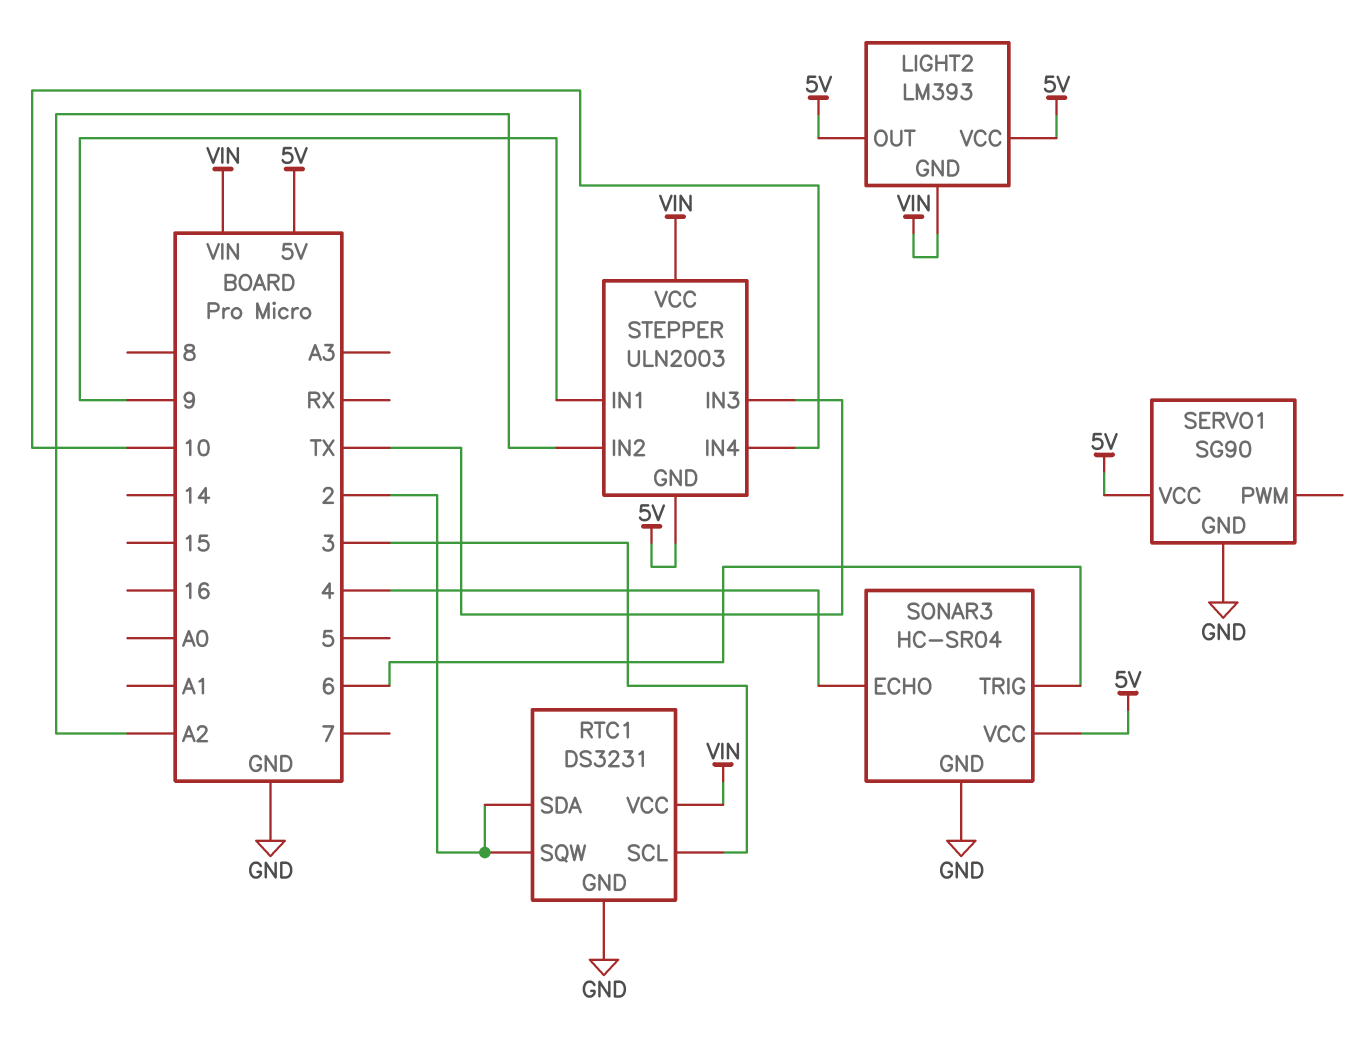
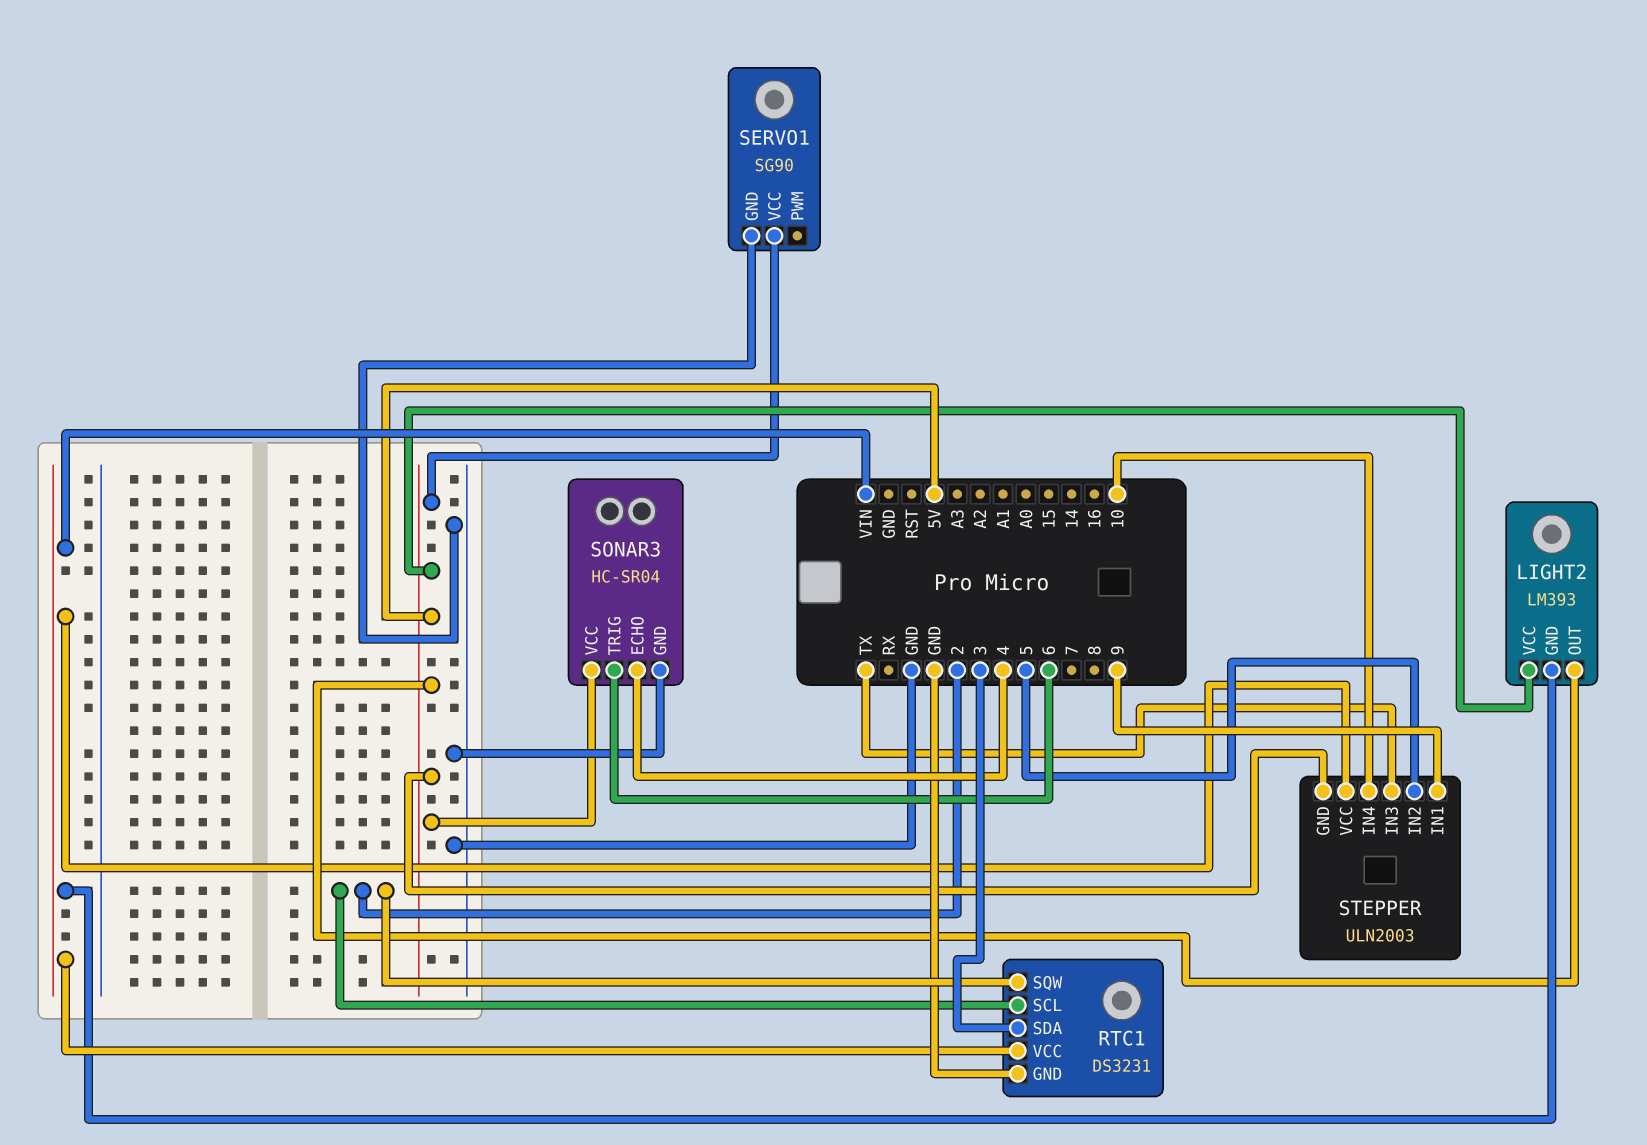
RTC1 pin SCL: 3 -> 2
RTC1 pin SDA: 2 -> 3
STEPPER pin IN2: A2 -> 5

